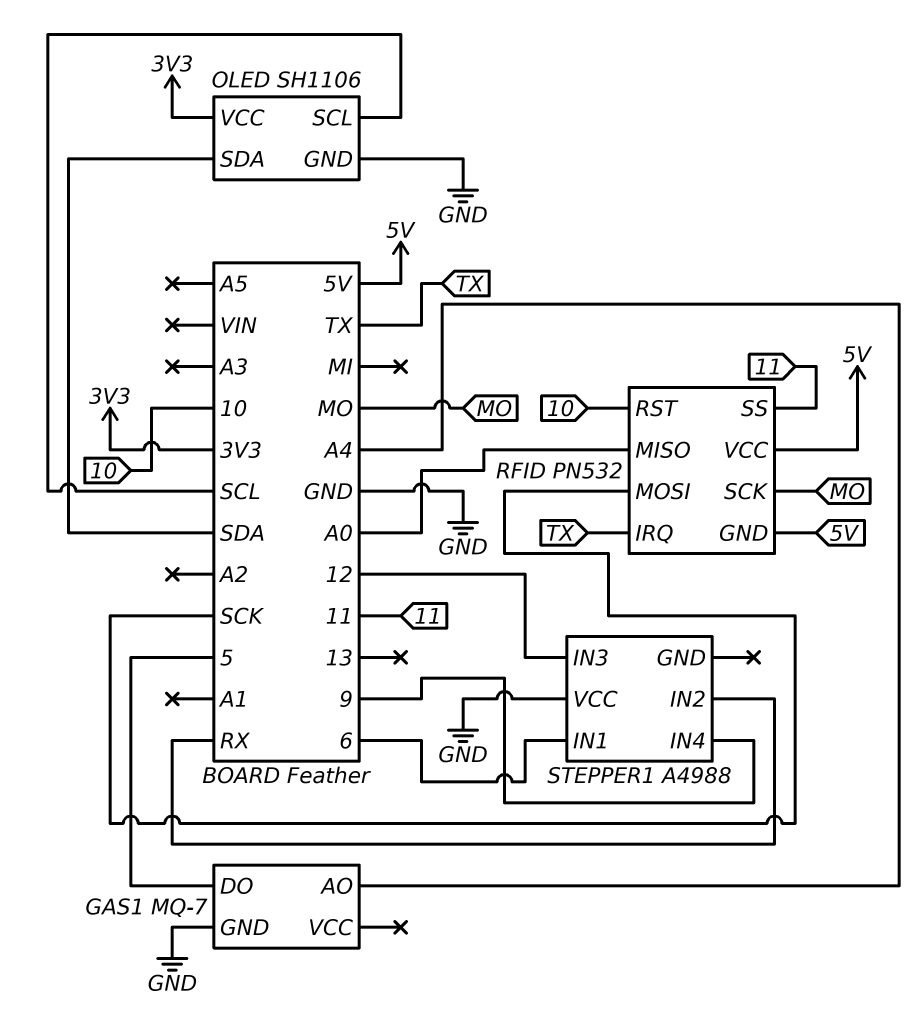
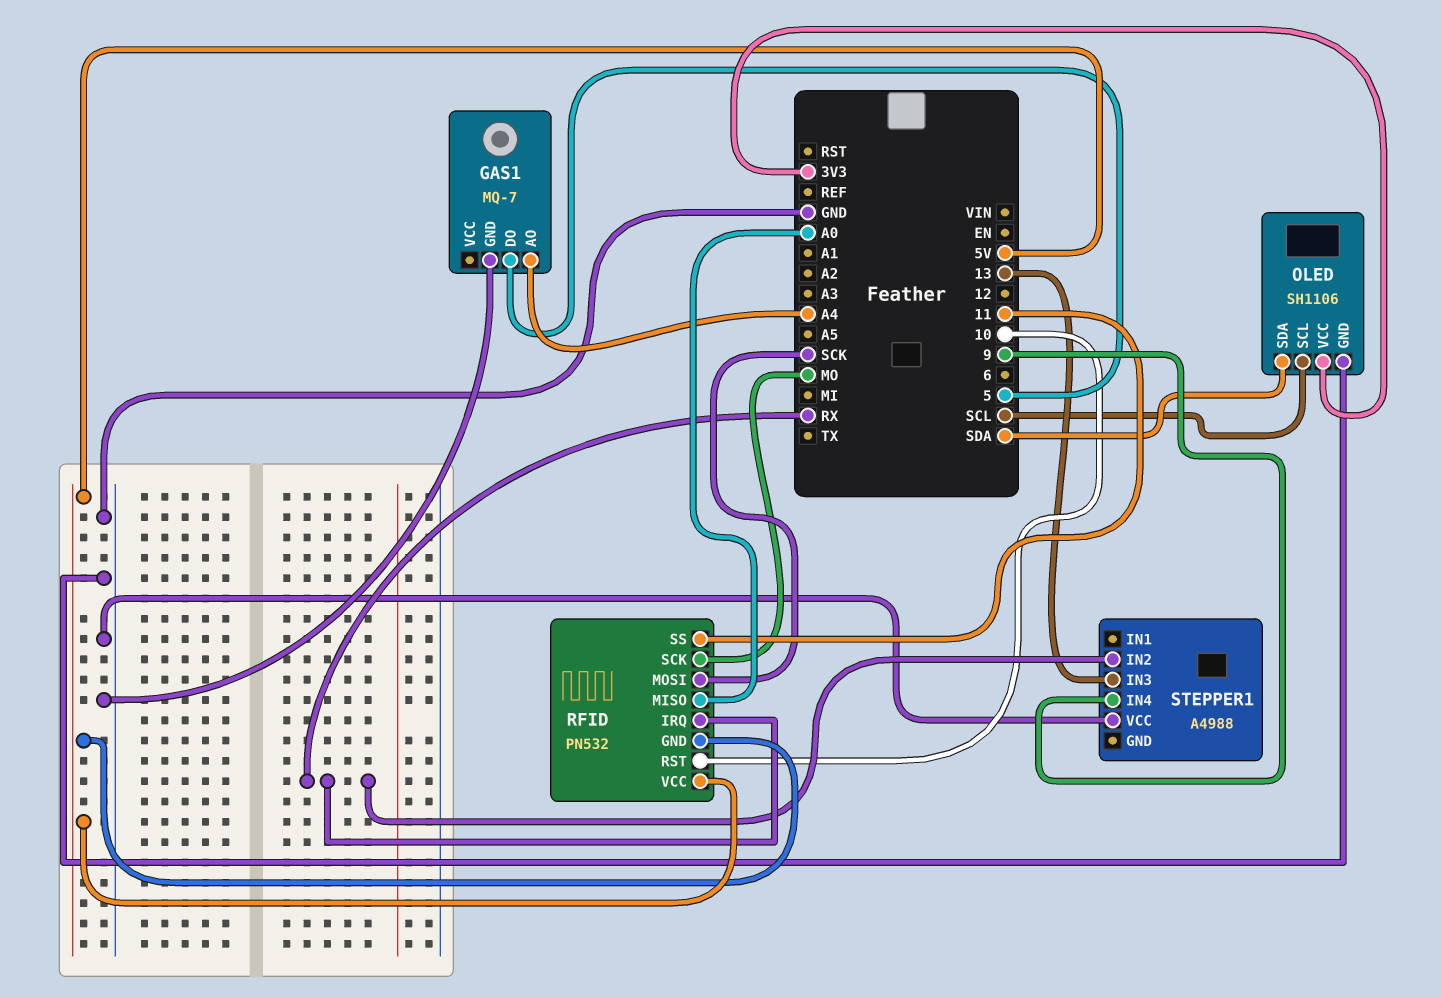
RFID pin IRQ: TX -> RX
STEPPER1 pin IN1: 6 -> none
STEPPER1 pin IN3: 12 -> 13

